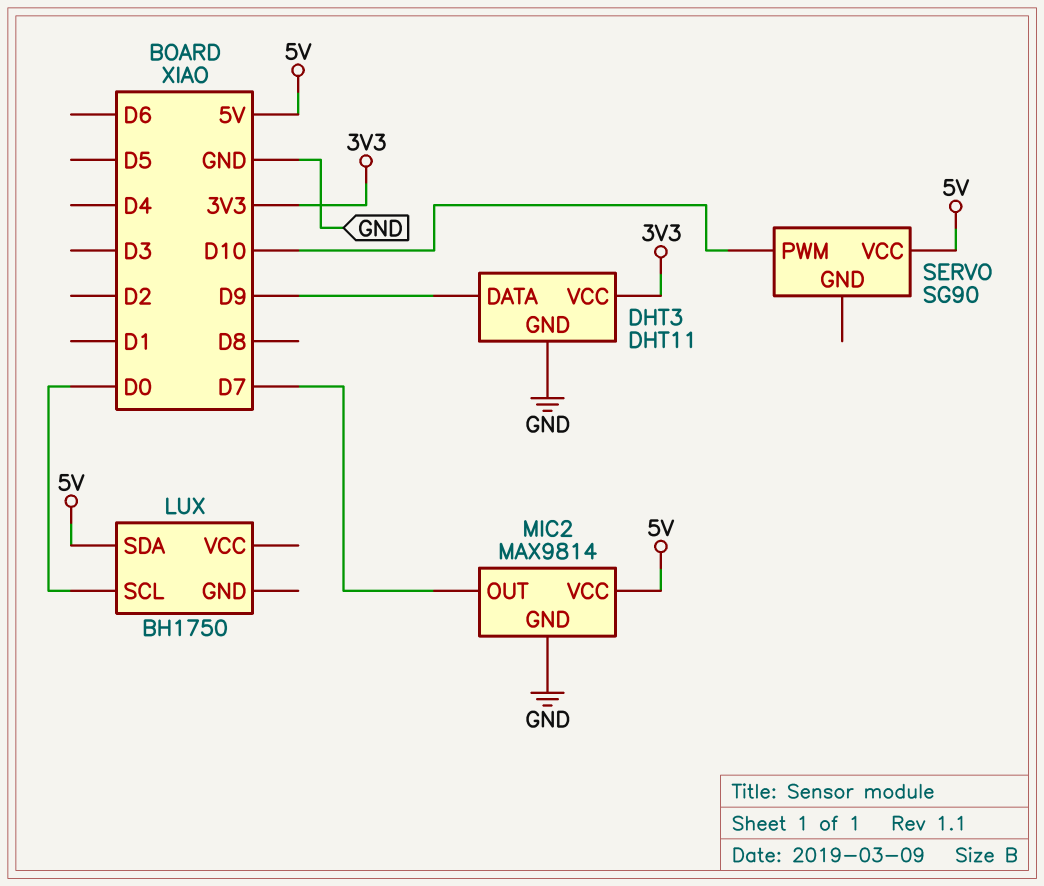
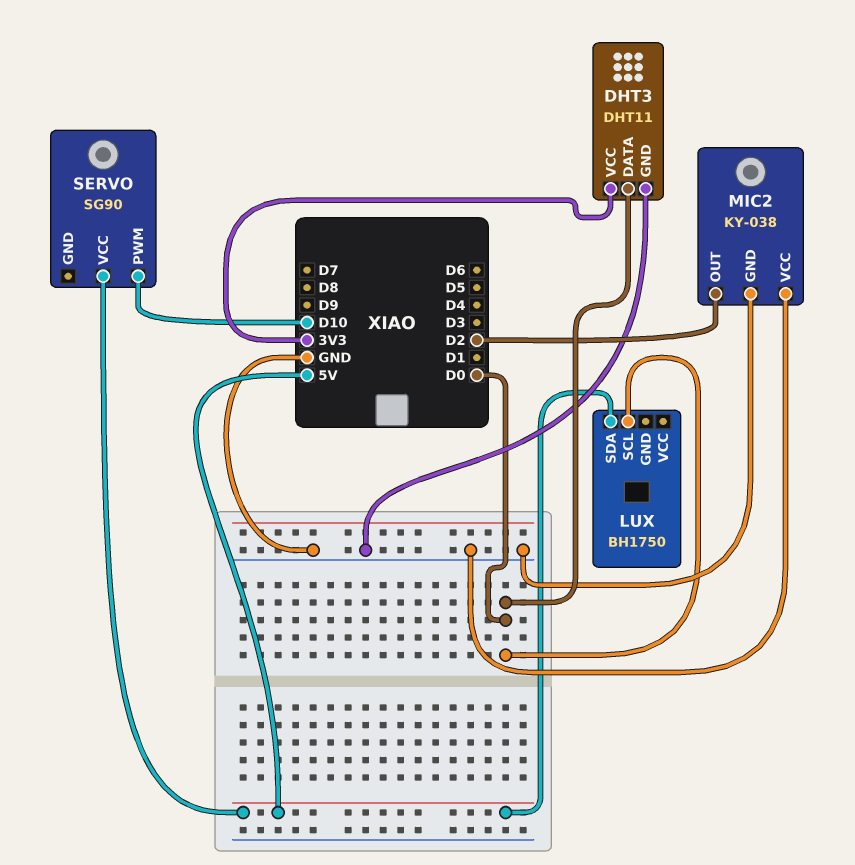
DHT3 pin DATA: D9 -> D0
MIC2: MAX9814 -> KY-038
MIC2 pin OUT: D7 -> D2
MIC2 pin VCC: 5V -> GND

